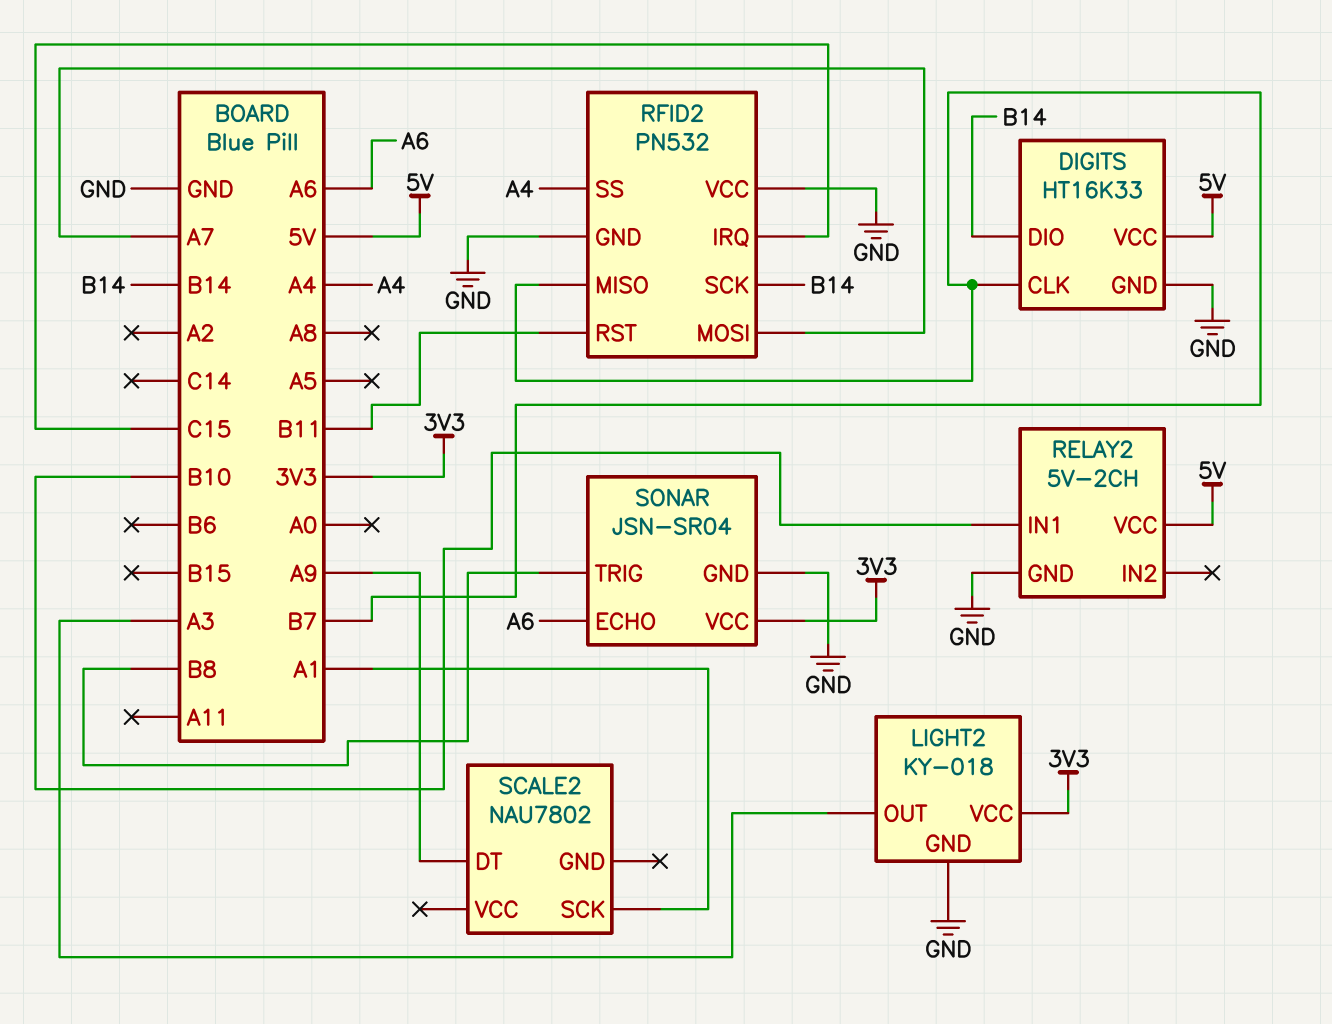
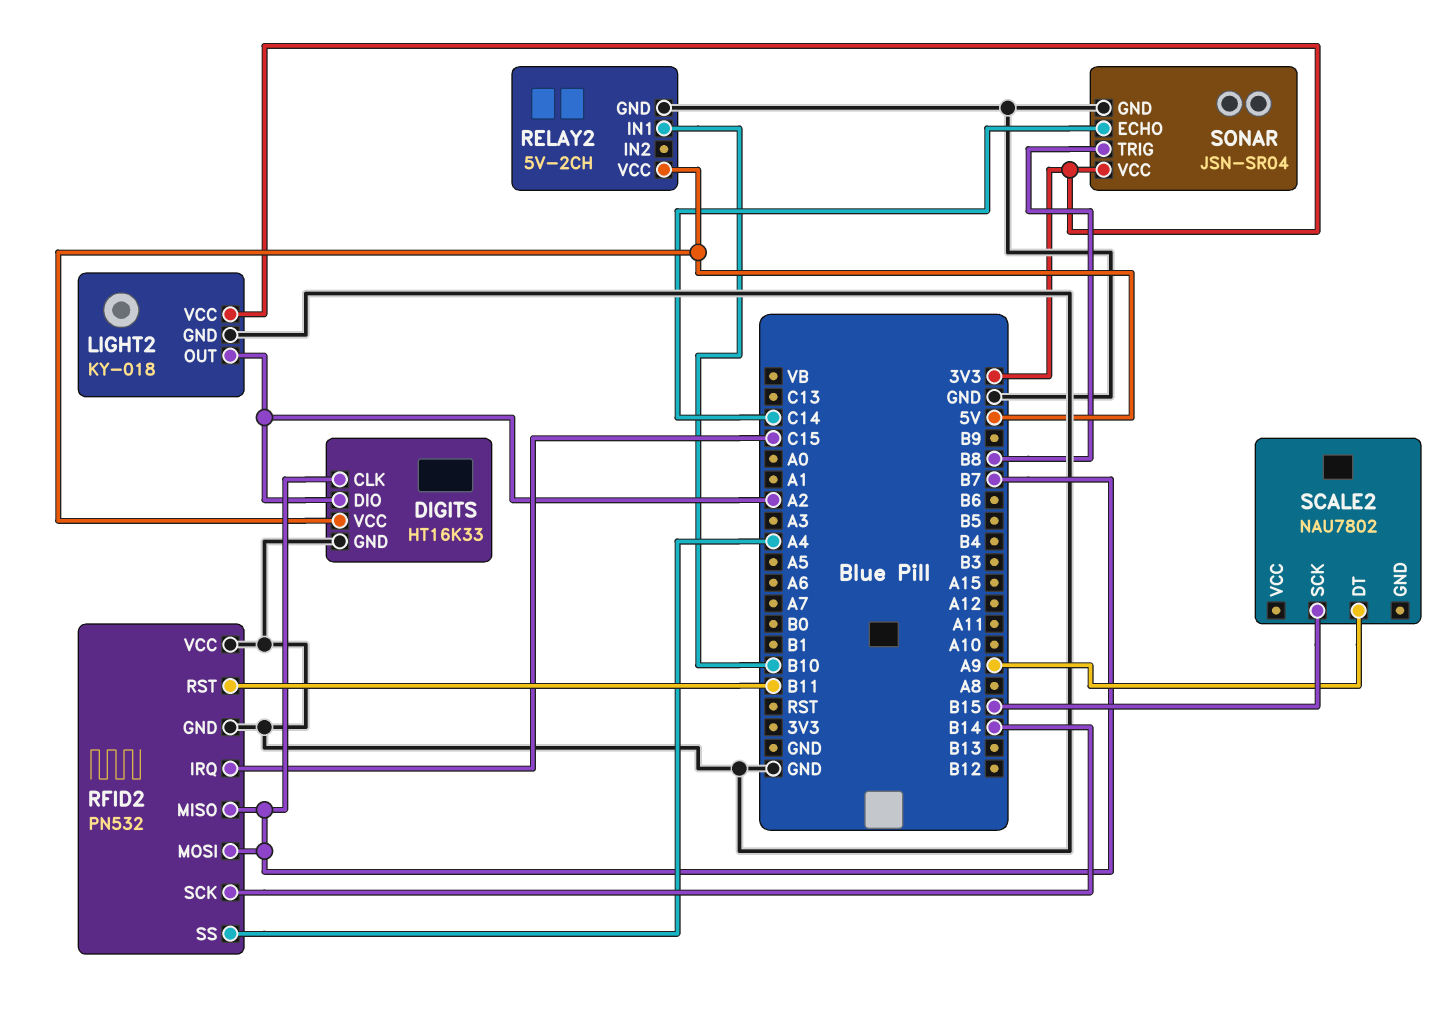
DIGITS pin DIO: B14 -> A2
LIGHT2 pin OUT: A3 -> A2
RFID2 pin MOSI: A7 -> B7
SCALE2 pin SCK: A1 -> B15
SONAR pin ECHO: A6 -> C14

